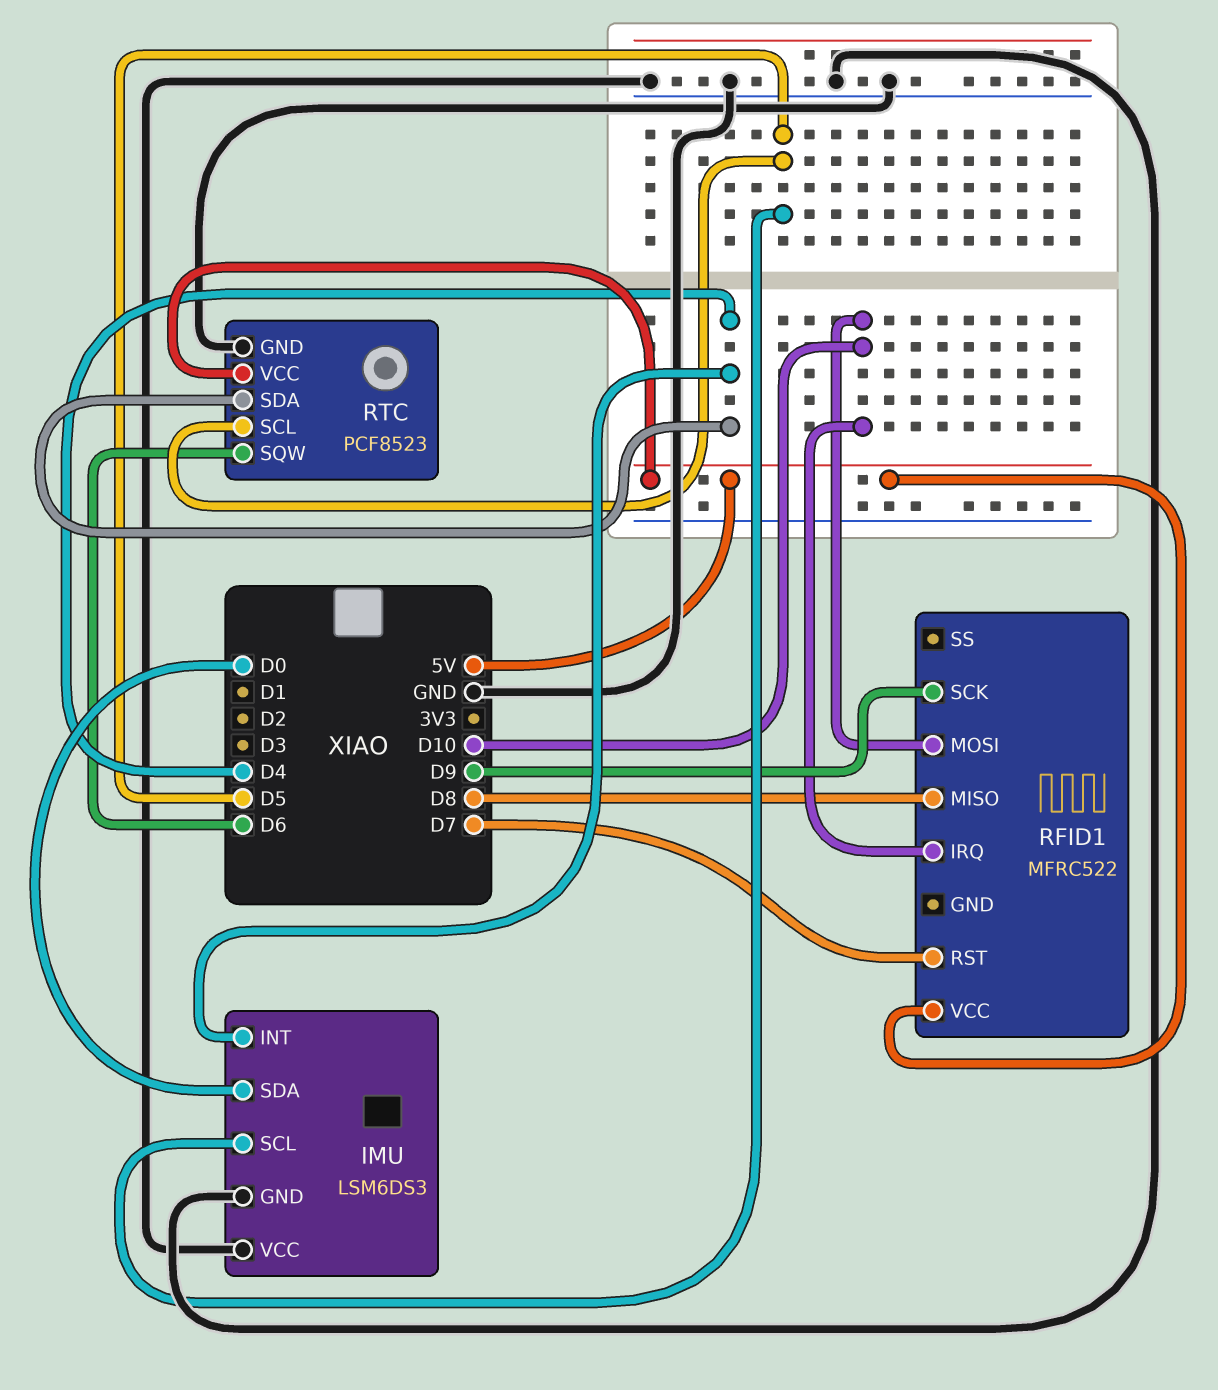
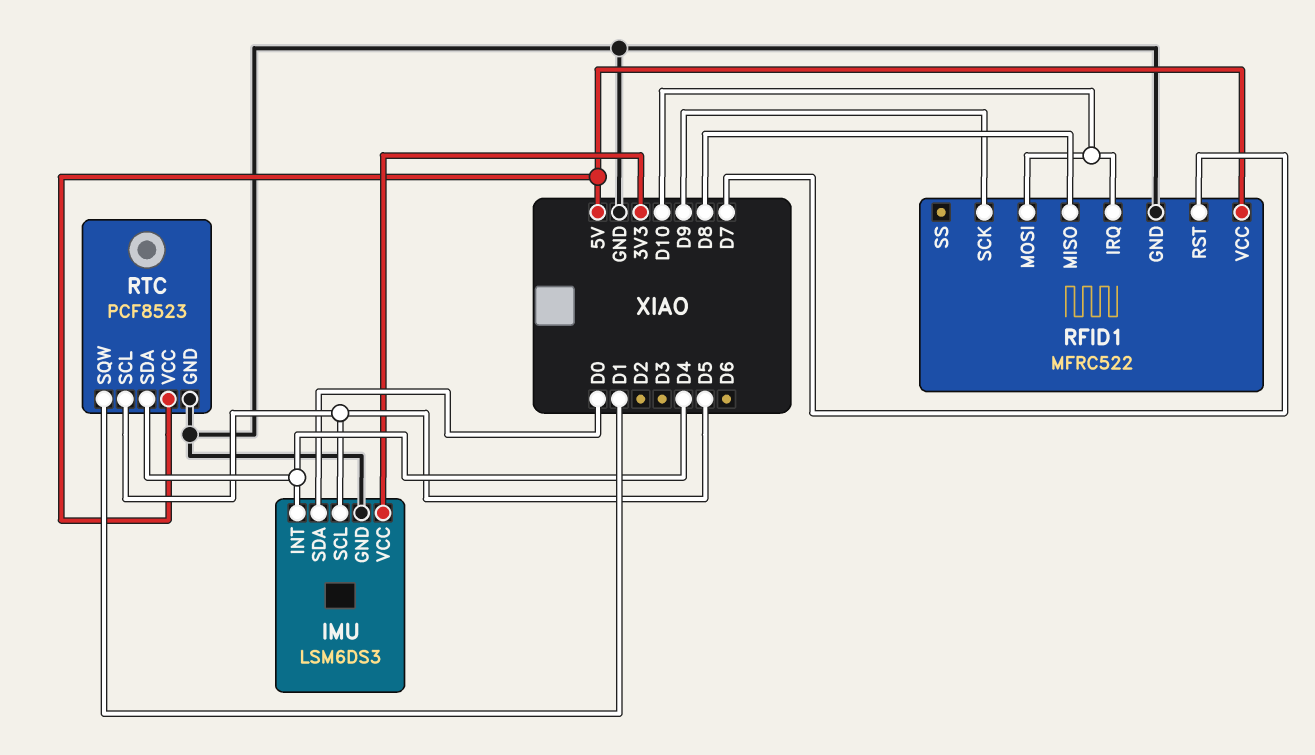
IMU pin VCC: GND -> 3V3
RFID1 pin GND: none -> GND
RTC pin SQW: D6 -> D1

